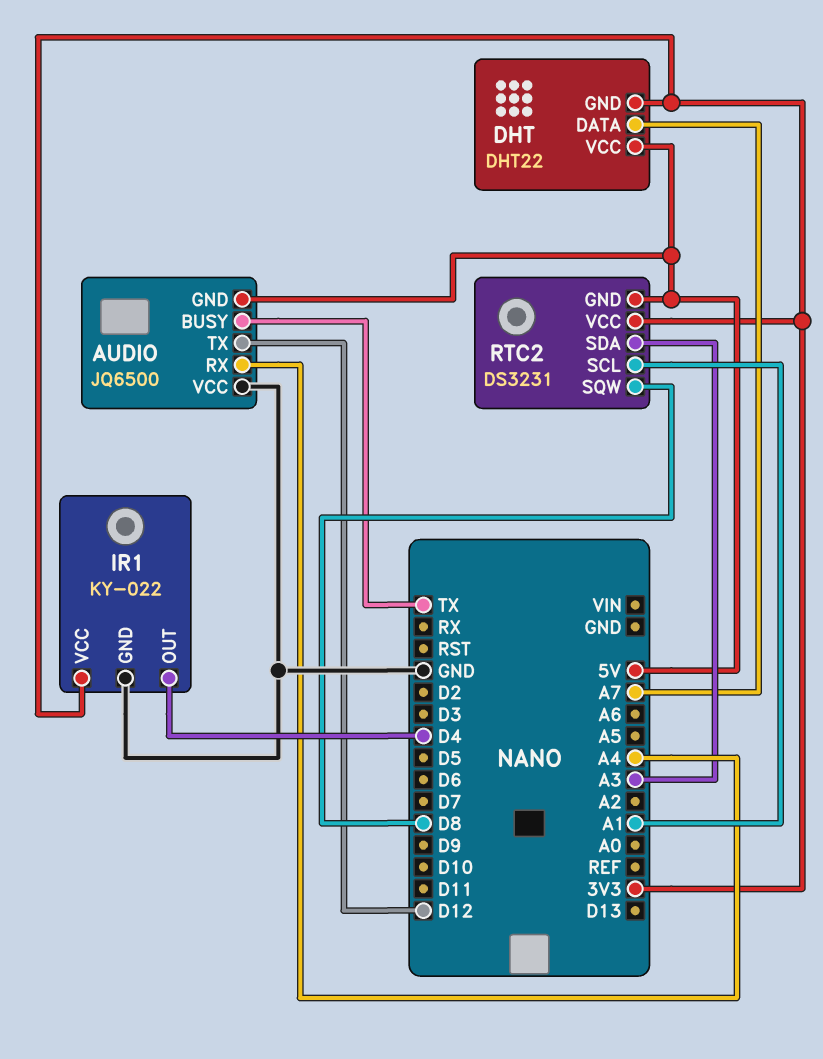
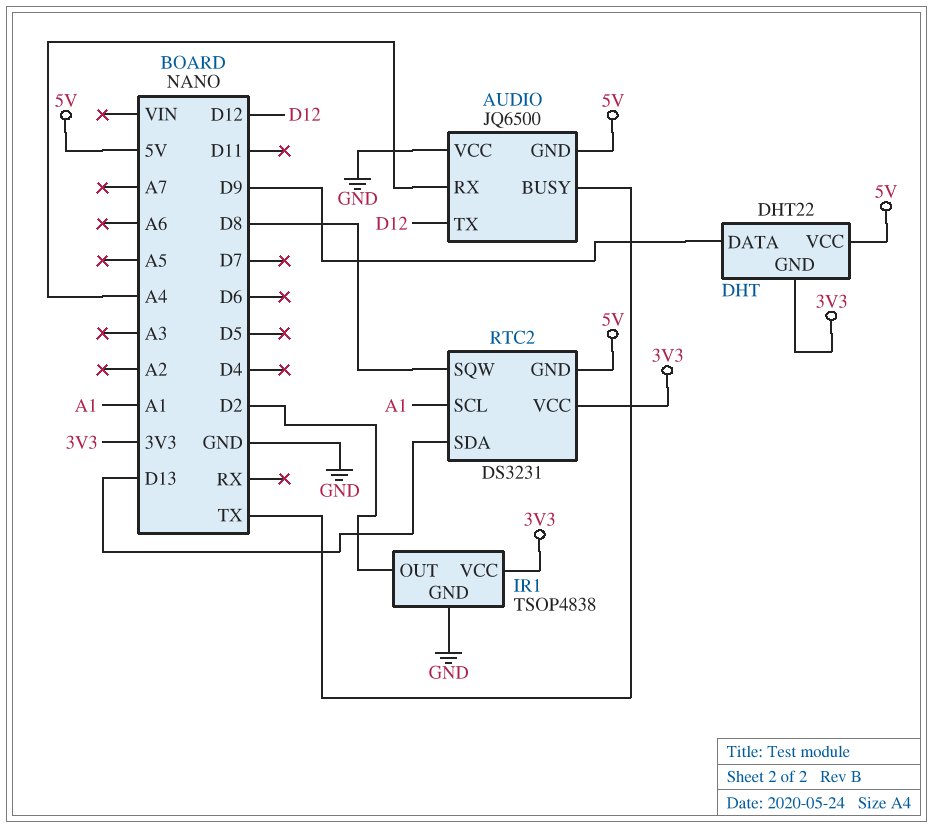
DHT pin DATA: A7 -> D9
IR1: KY-022 -> TSOP4838
IR1 pin OUT: D4 -> D2
RTC2 pin SDA: A3 -> D13

